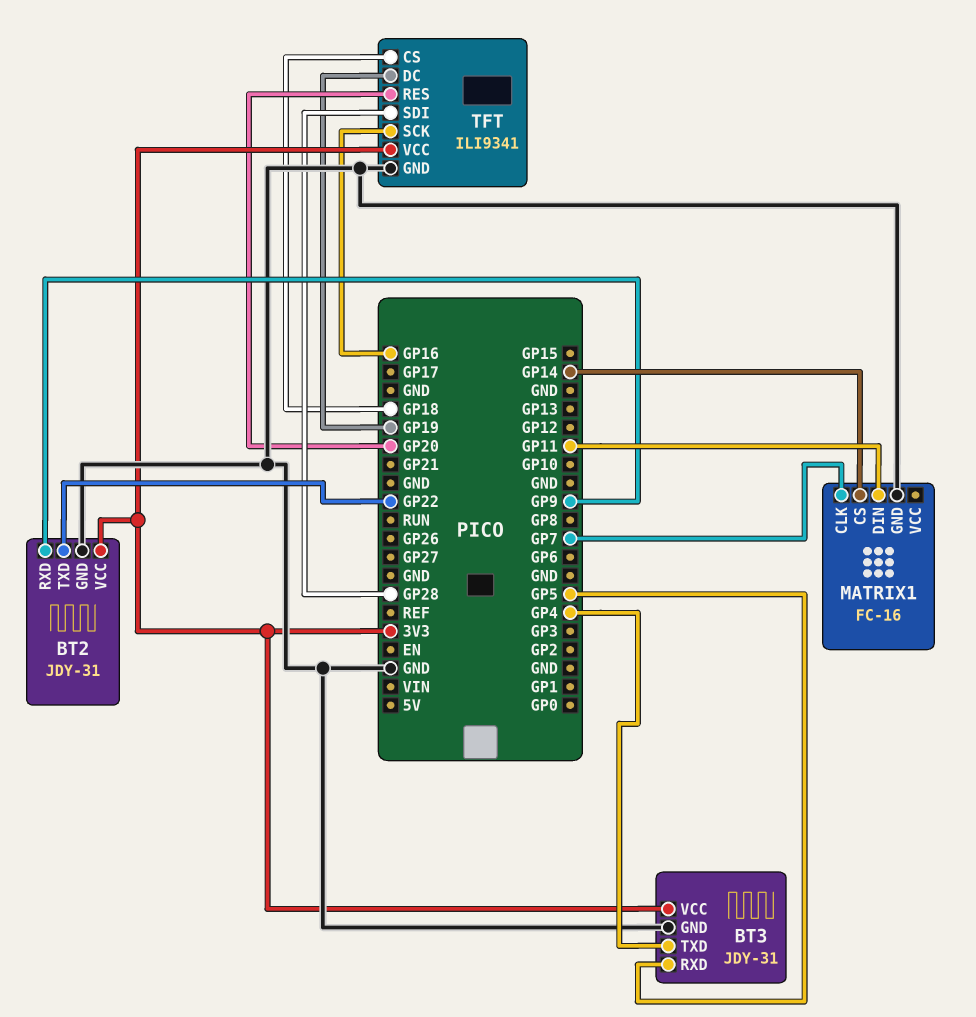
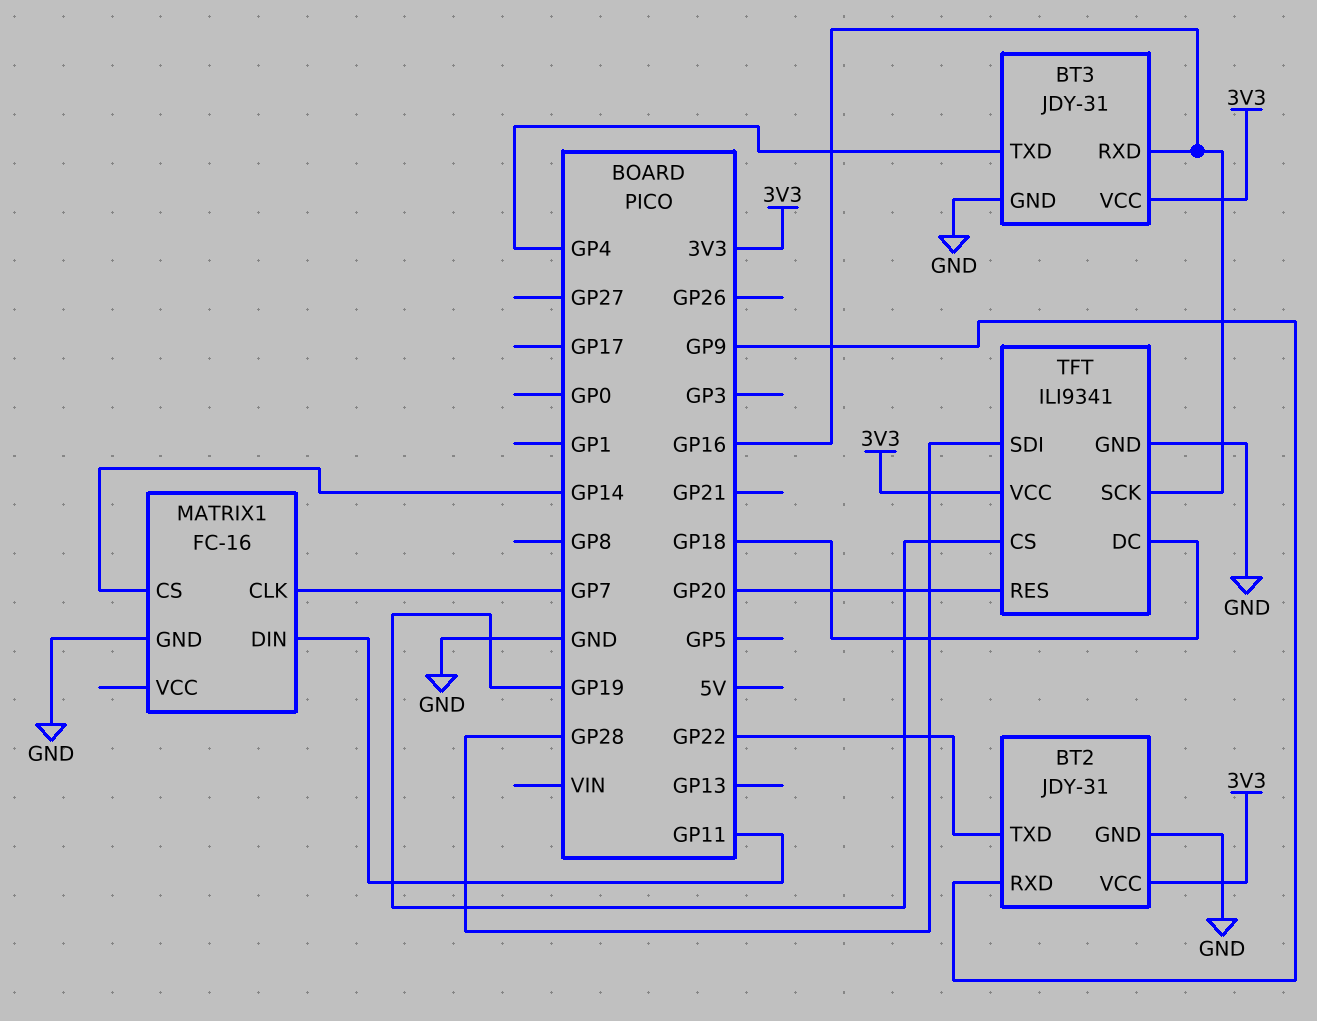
BT3 pin RXD: GP5 -> GP16
TFT pin CS: GP18 -> GP19
TFT pin DC: GP19 -> GP18

